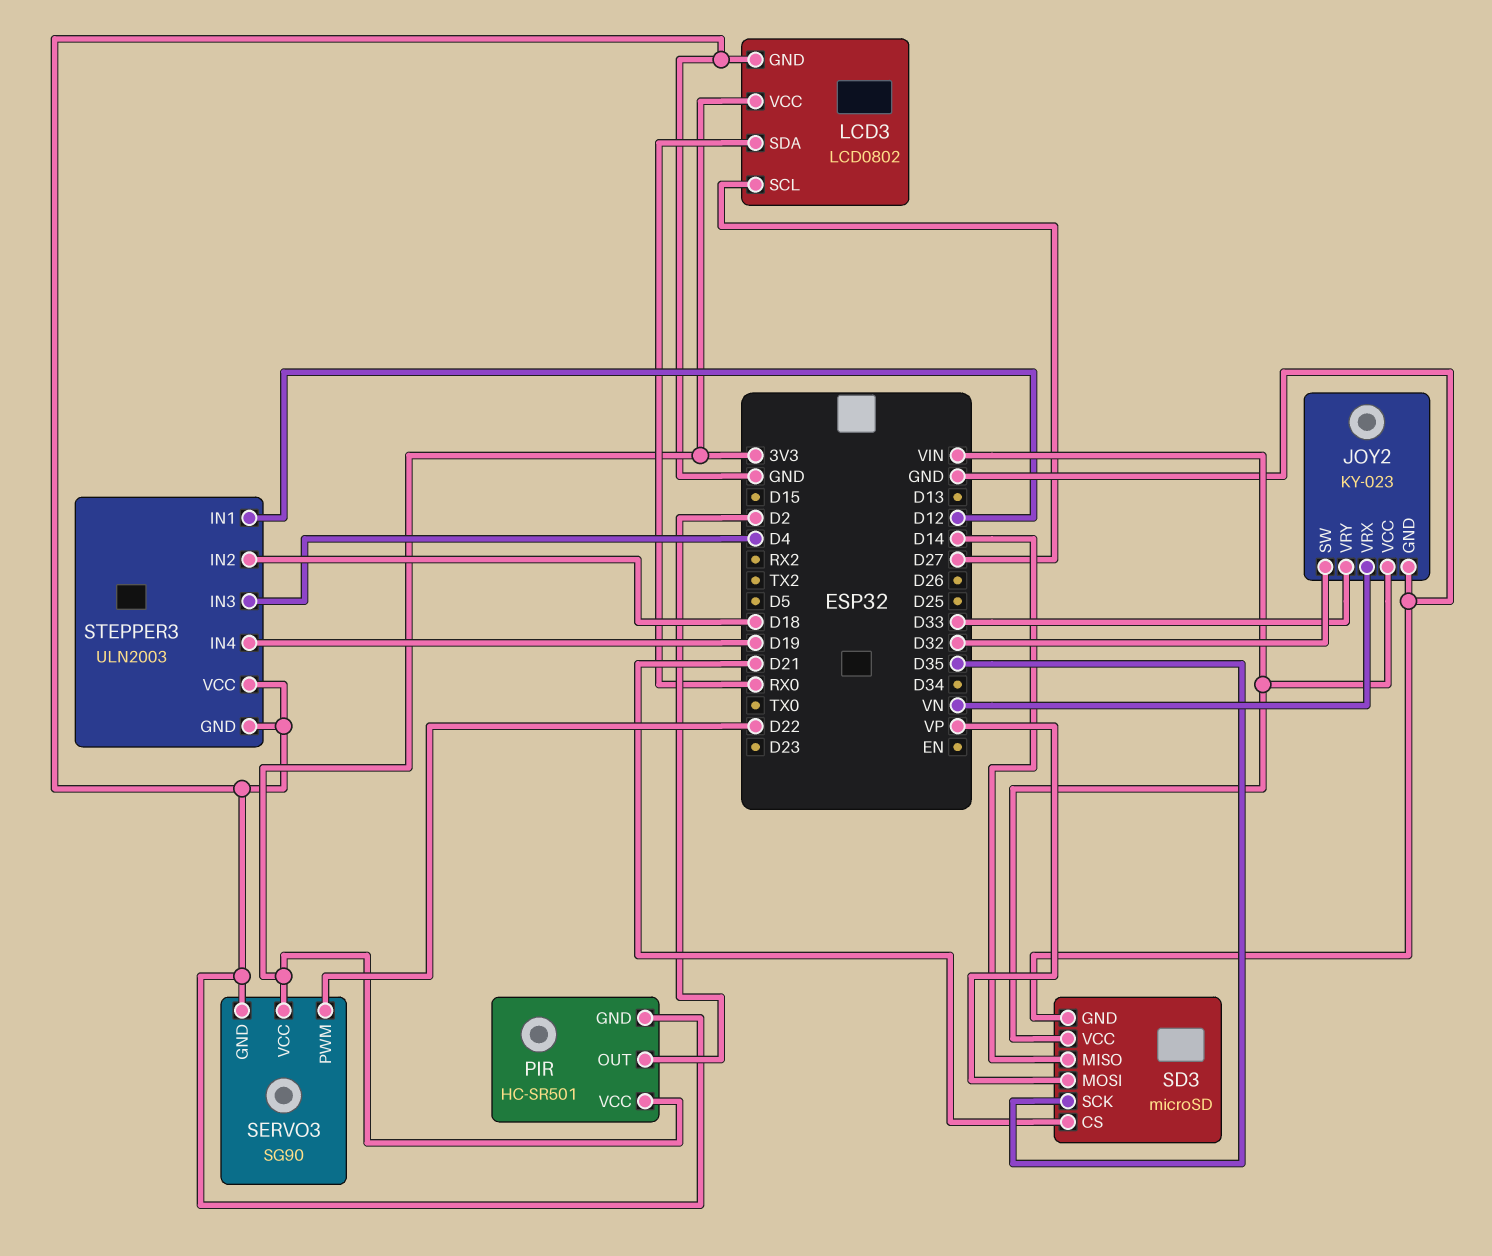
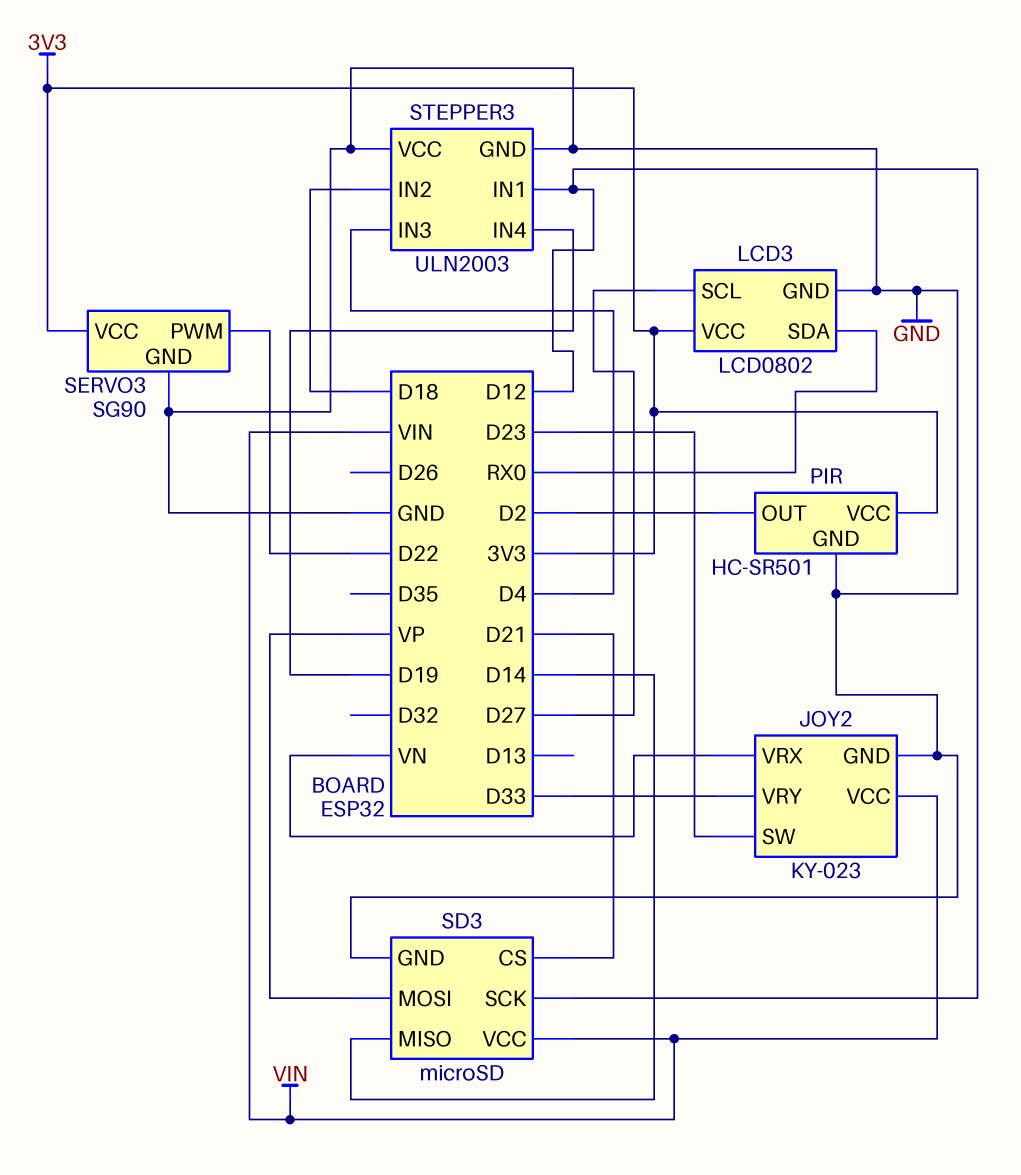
JOY2 pin SW: D32 -> D23
SD3 pin SCK: D35 -> D12

